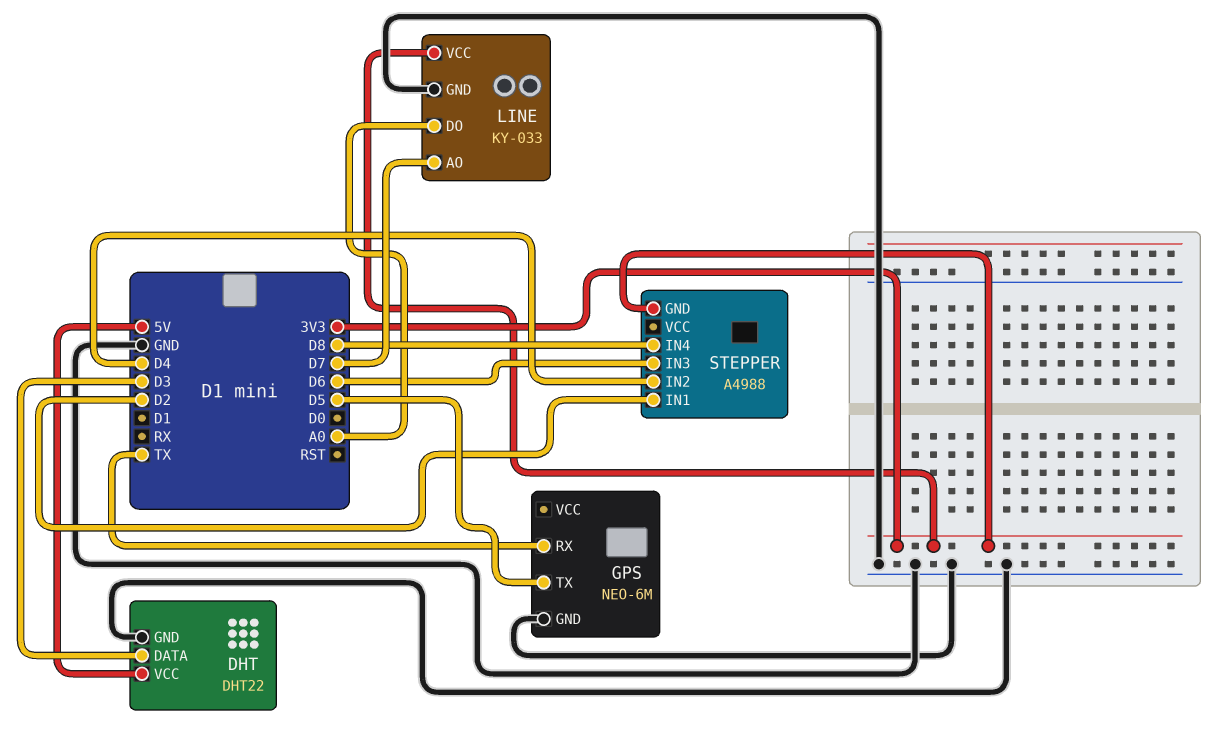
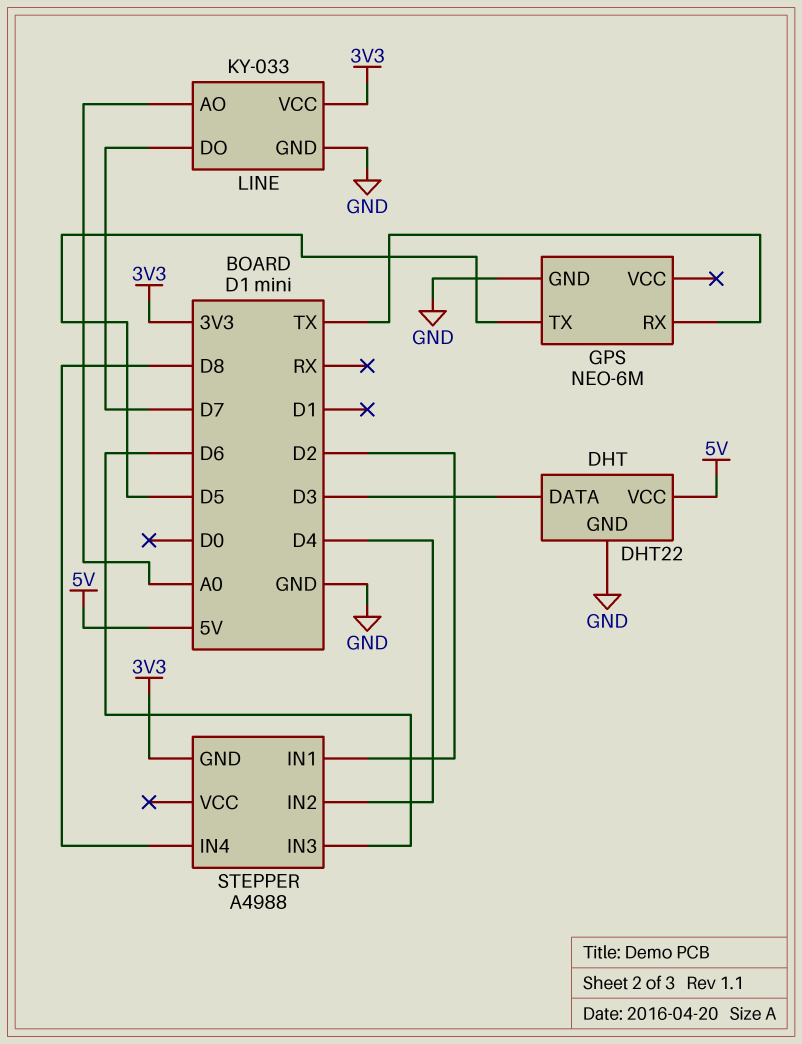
LINE pin AO: D7 -> A0
LINE pin DO: A0 -> D7

